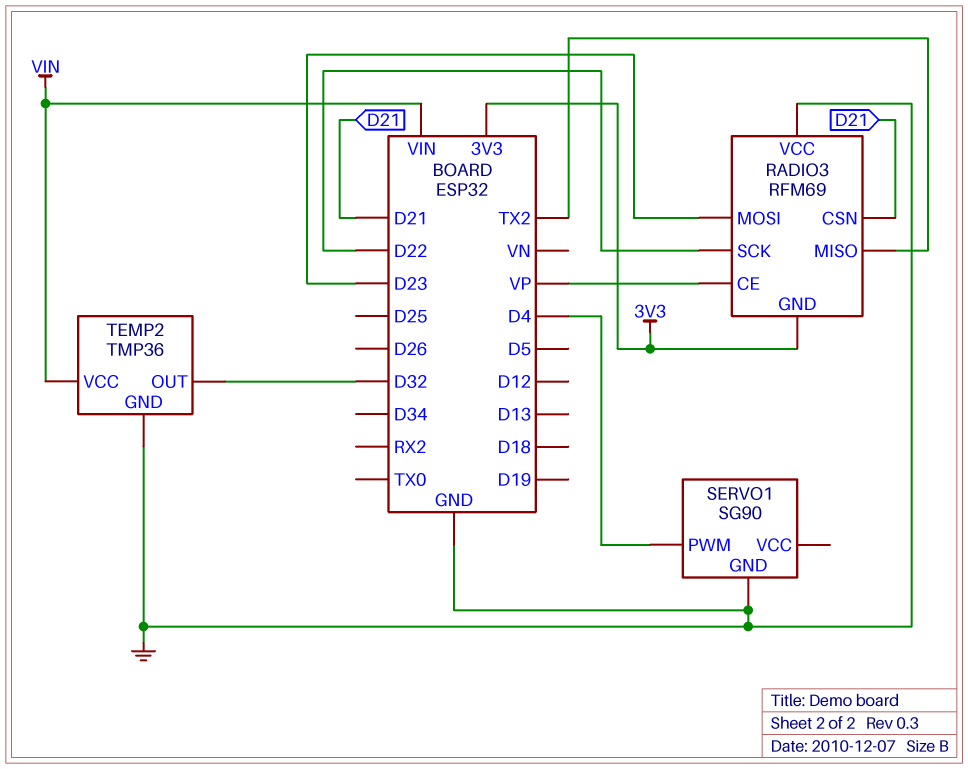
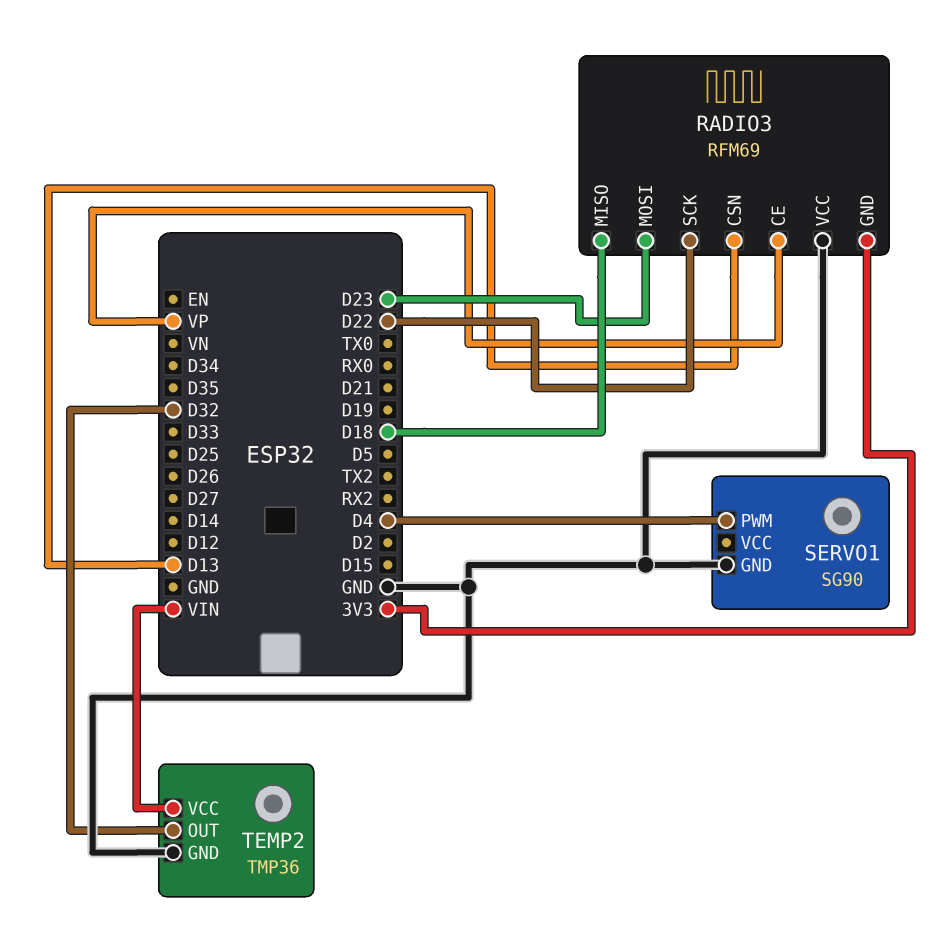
RADIO3 pin CSN: D21 -> D13
RADIO3 pin MISO: TX2 -> D18

